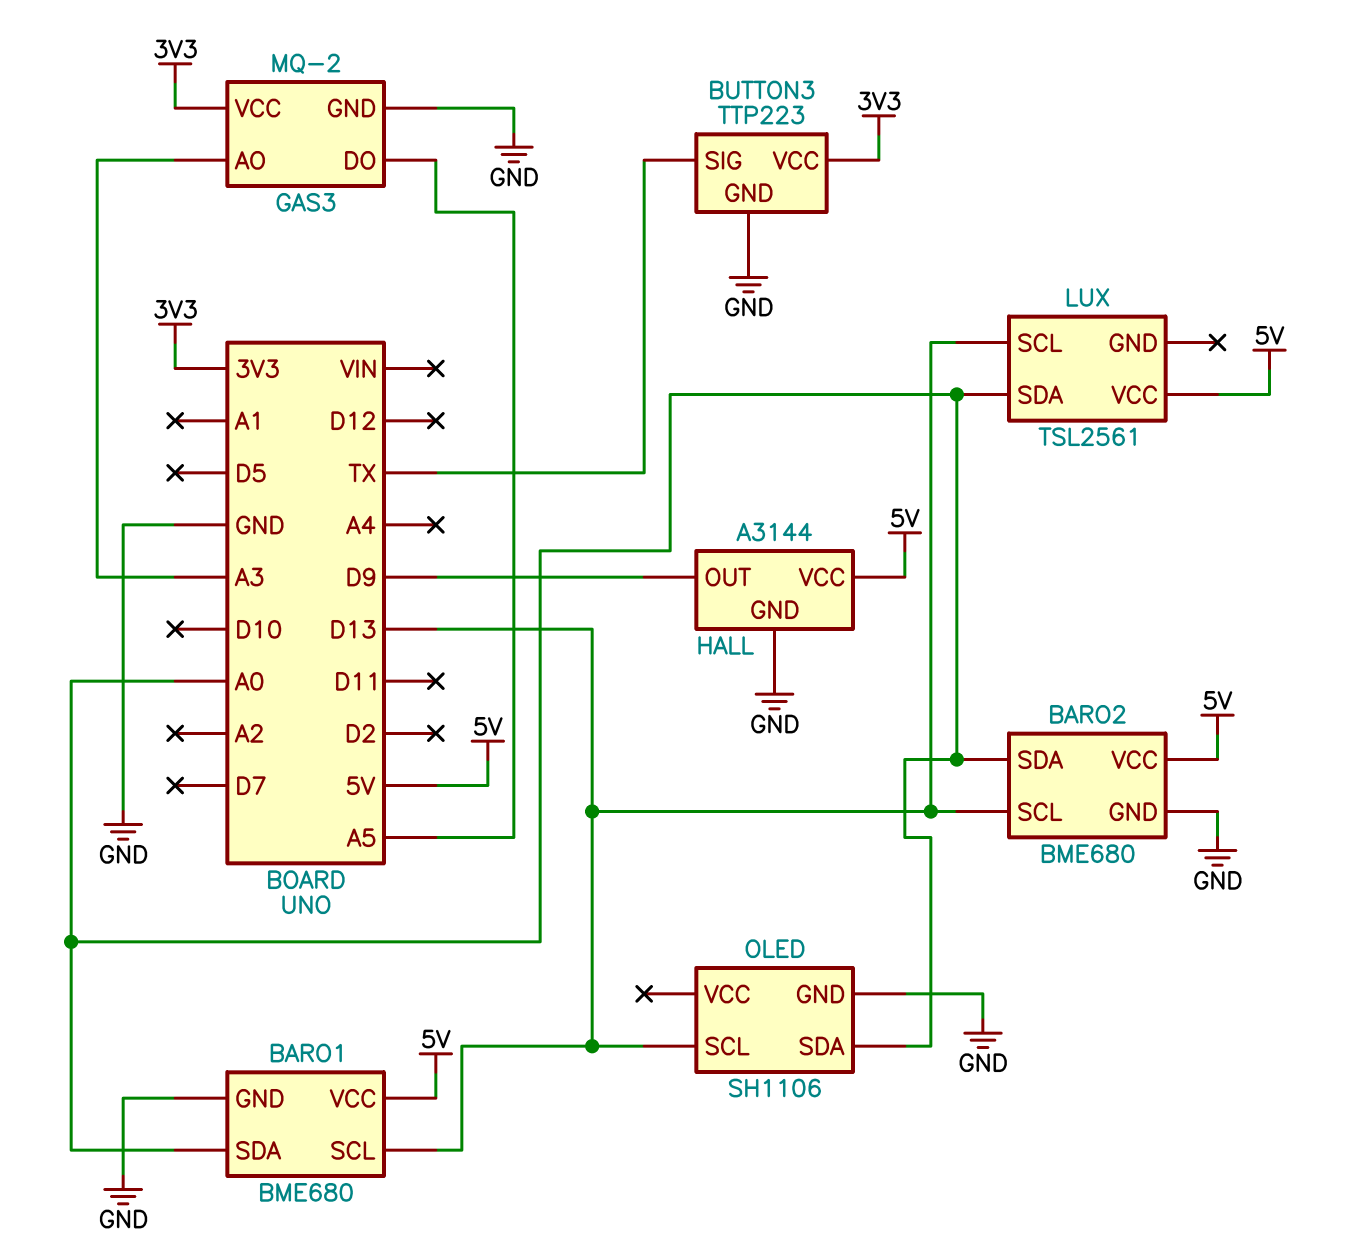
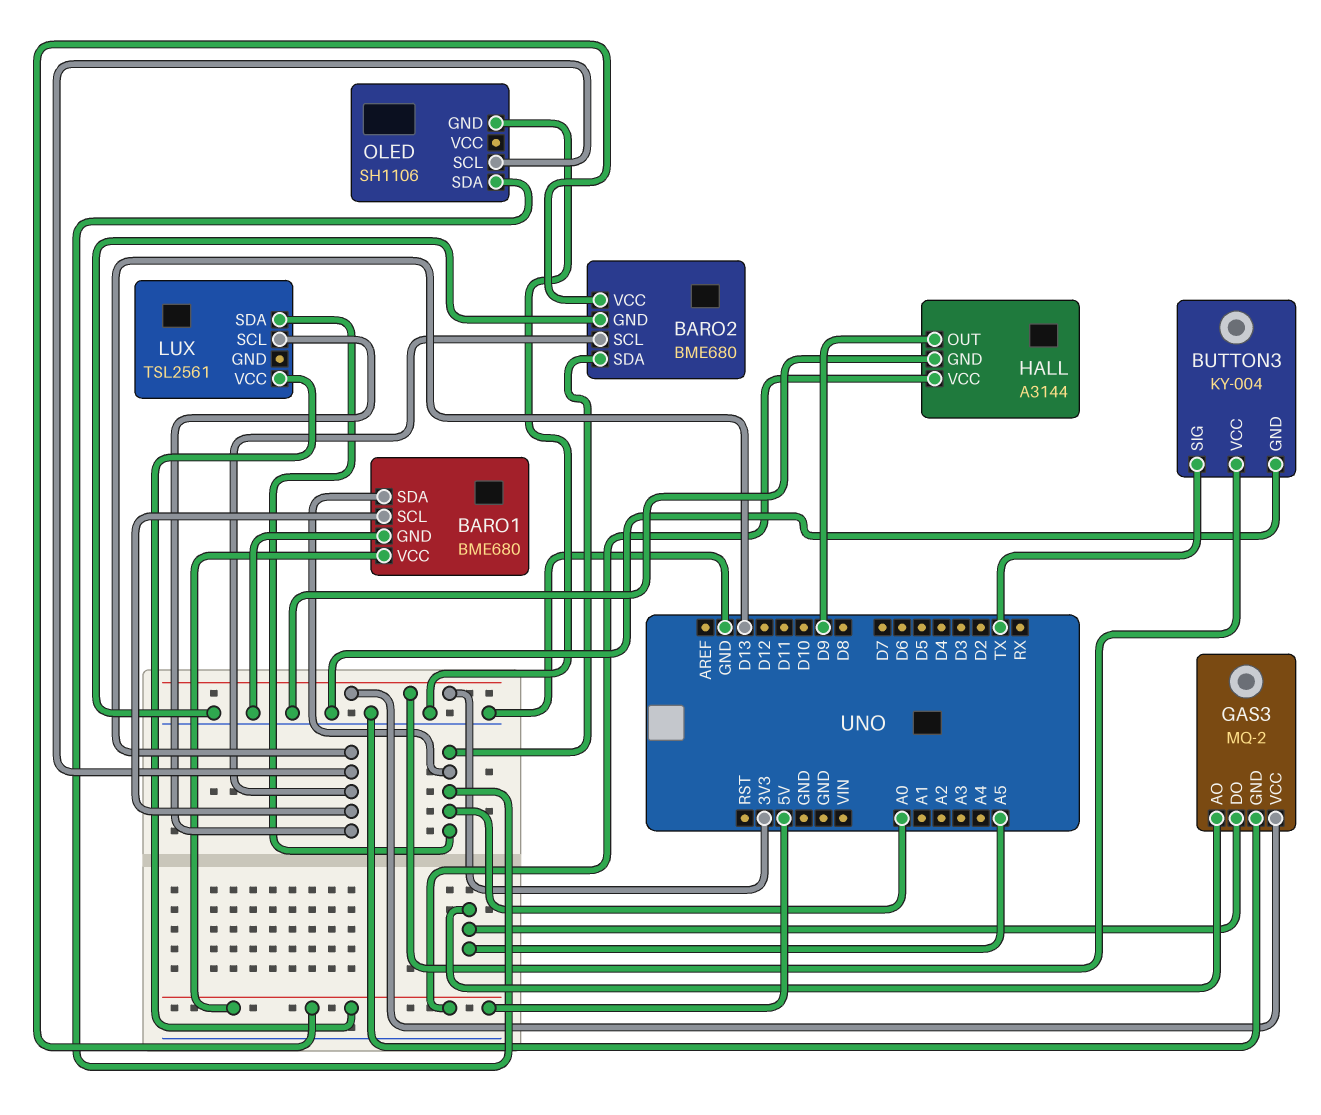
BUTTON3: TTP223 -> KY-004
GAS3 pin AO: A3 -> A5

